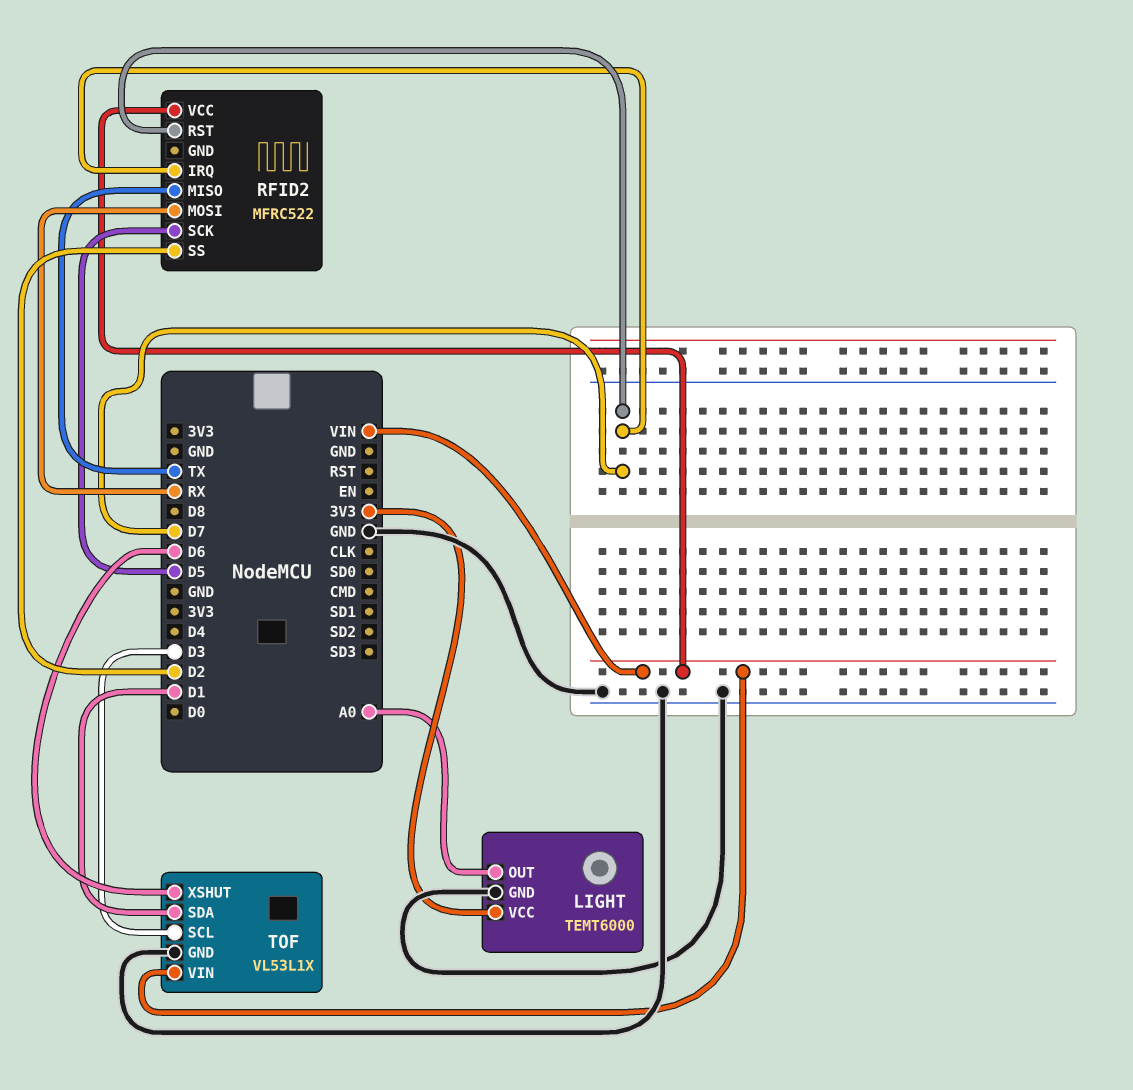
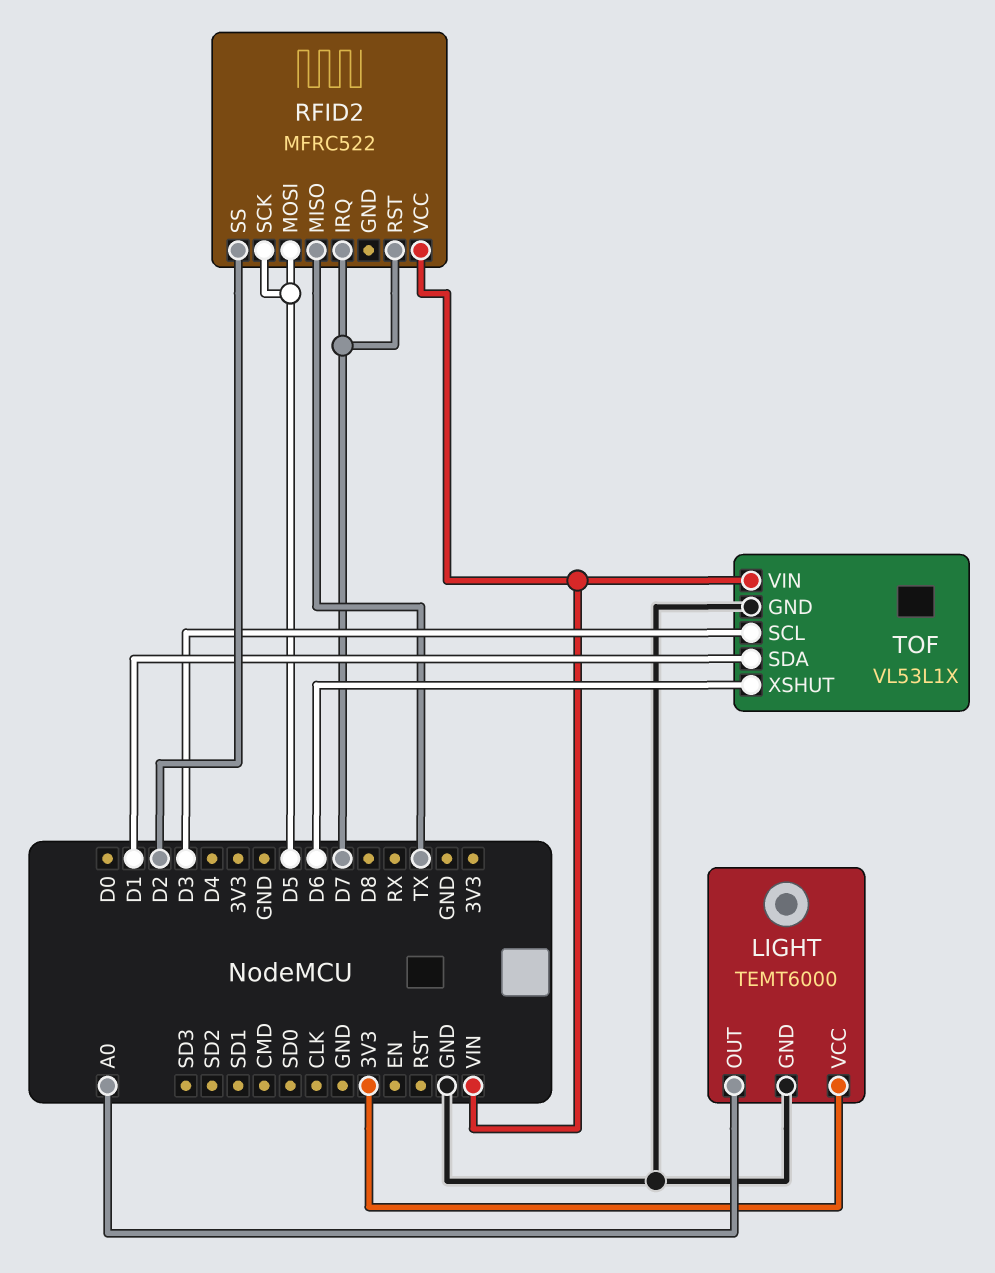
RFID2 pin MOSI: RX -> D5

